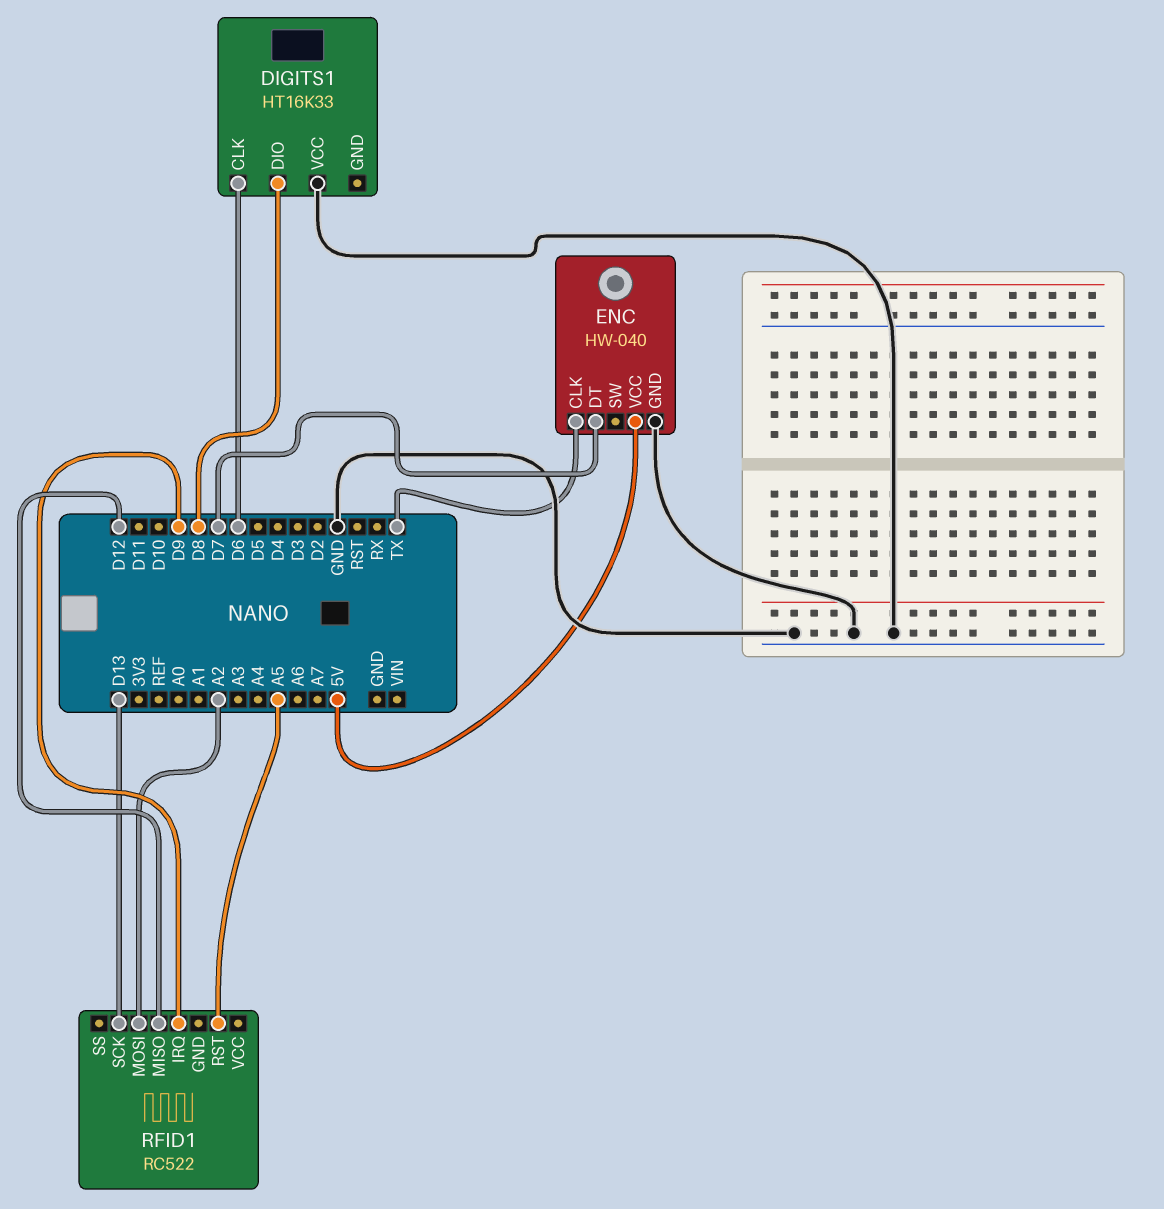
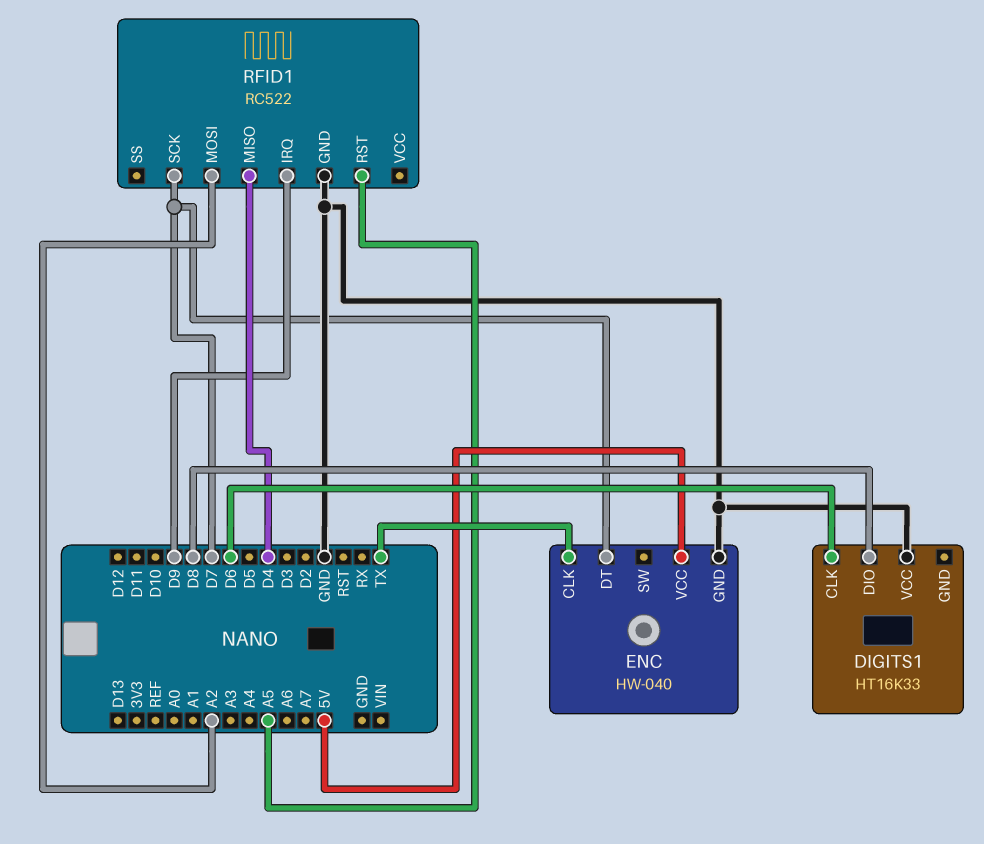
RFID1 pin GND: none -> GND
RFID1 pin MISO: D12 -> D4
RFID1 pin SCK: D13 -> D7

